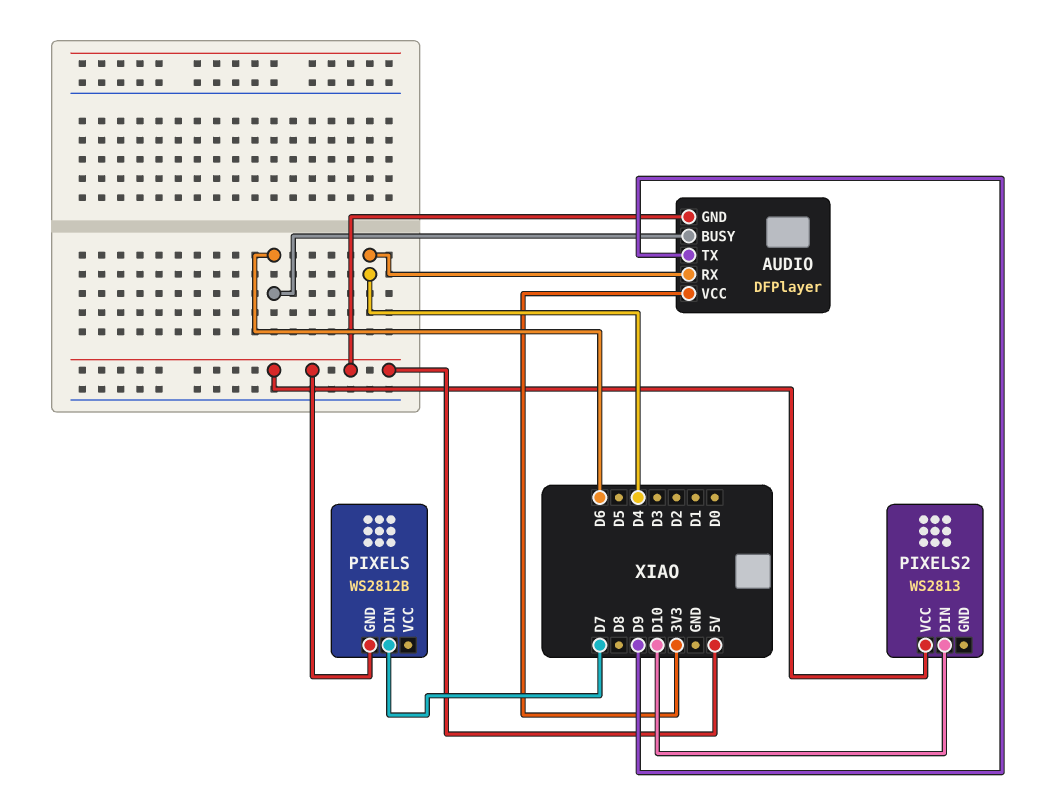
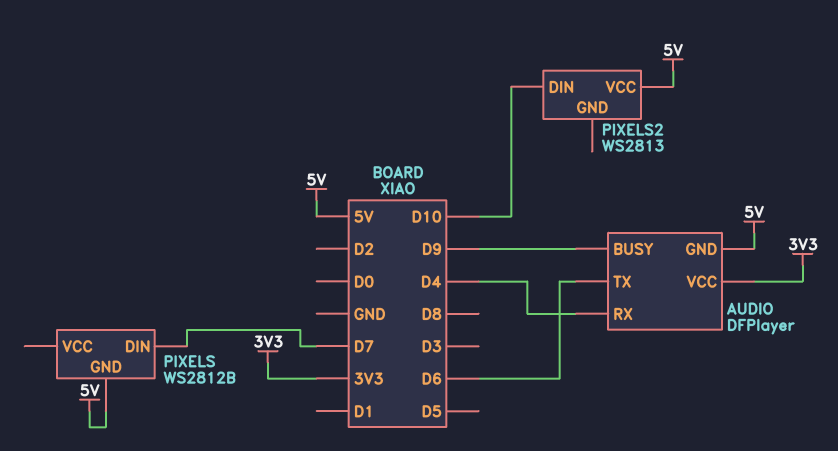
AUDIO pin BUSY: D6 -> D9
AUDIO pin TX: D9 -> D6

